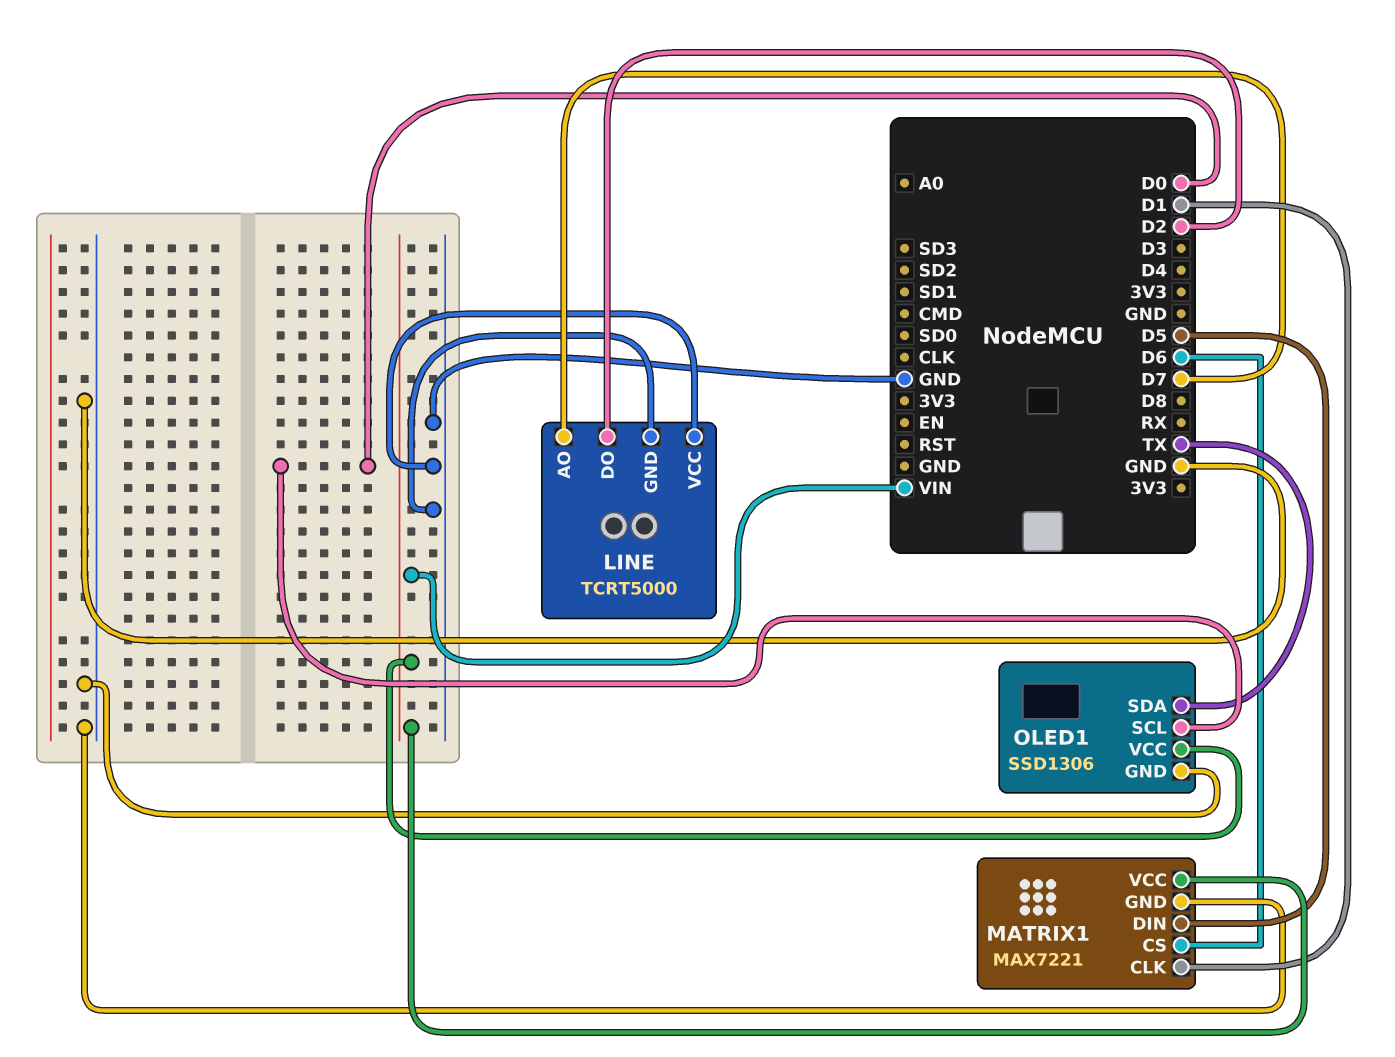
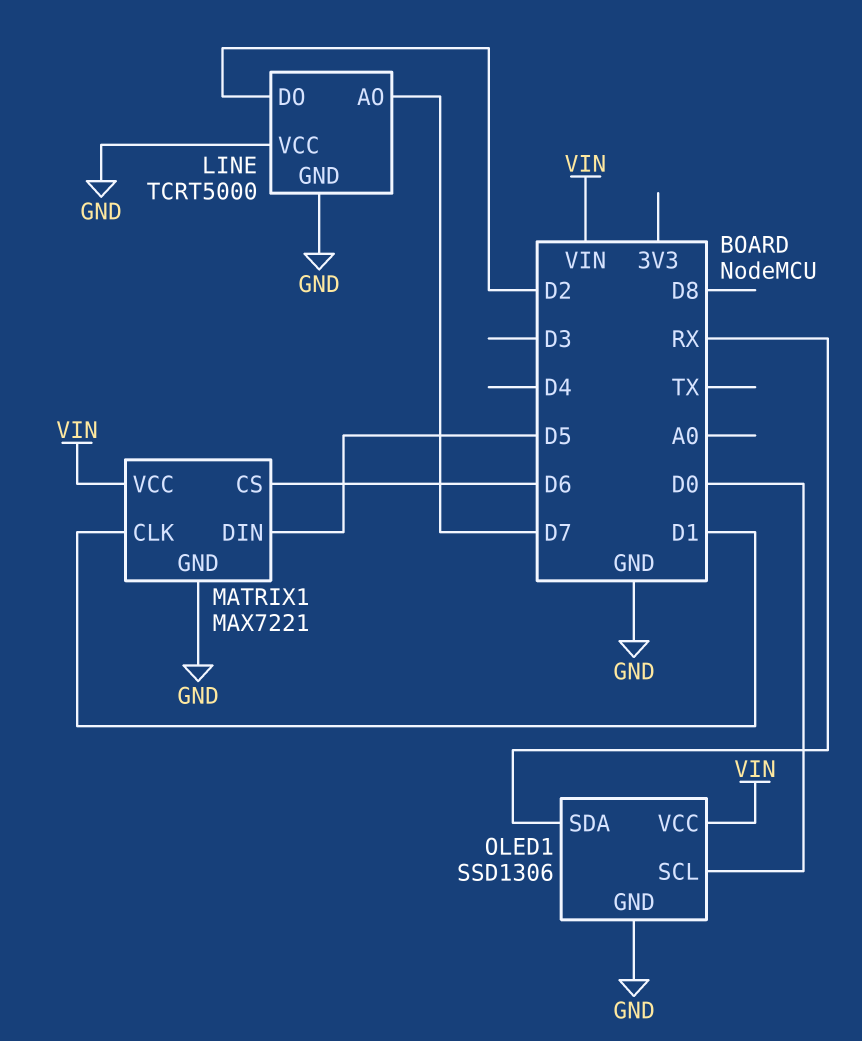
OLED1 pin SDA: TX -> RX

